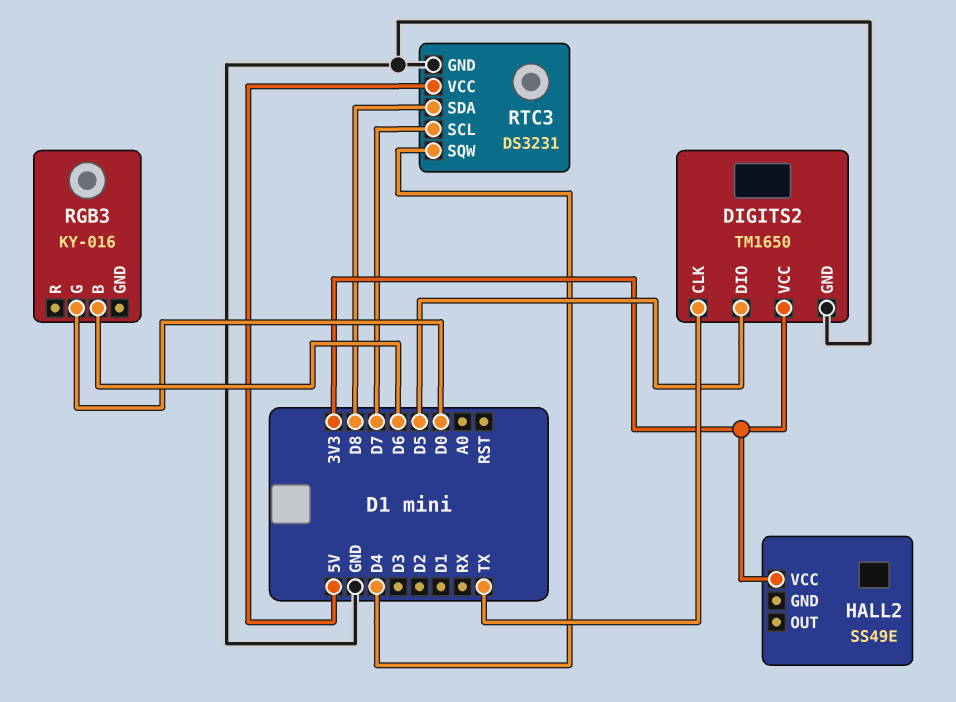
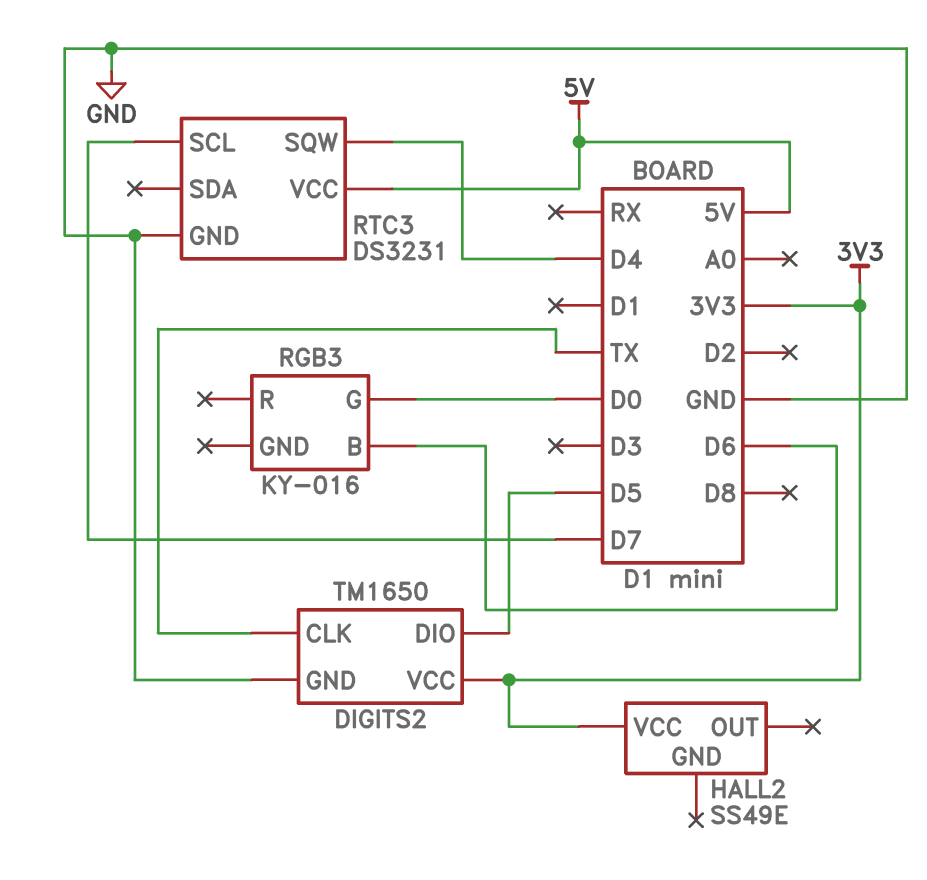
RTC3 pin SDA: D8 -> none

